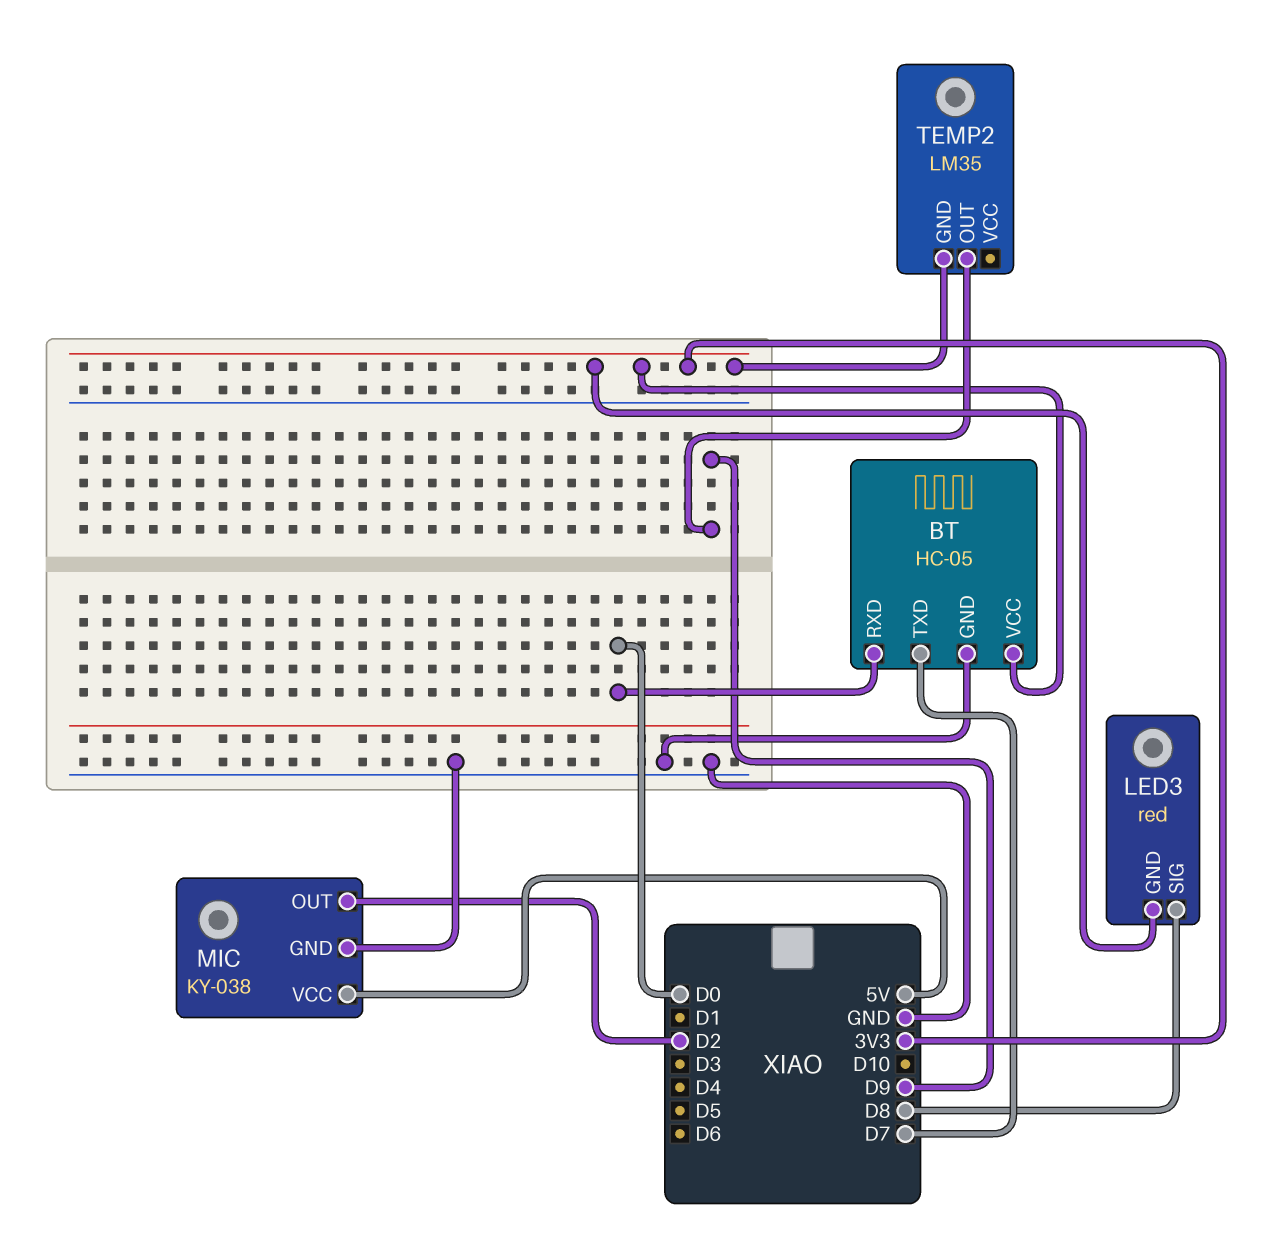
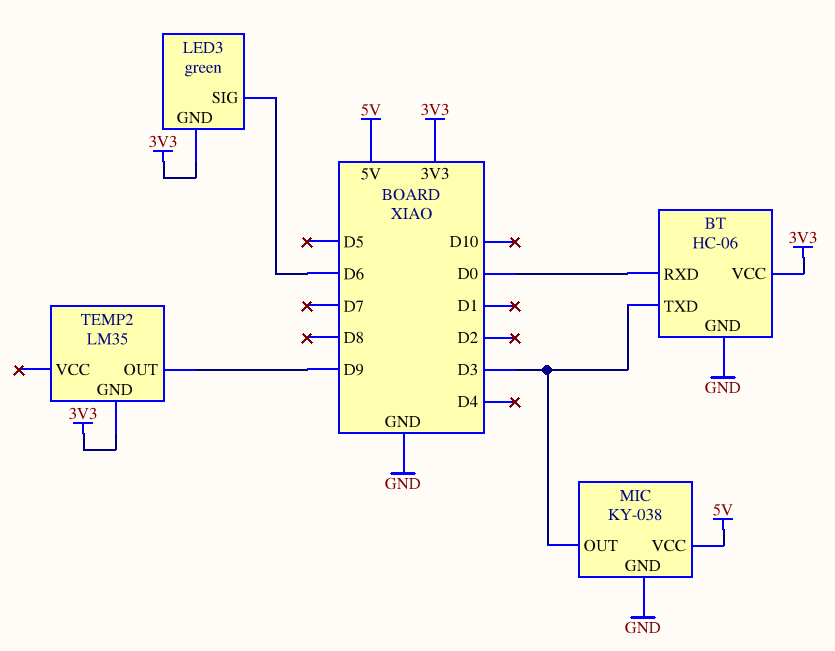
BT: HC-05 -> HC-06
BT pin TXD: D7 -> D3
LED3: red -> green
LED3 pin SIG: D8 -> D6
MIC pin OUT: D2 -> D3

